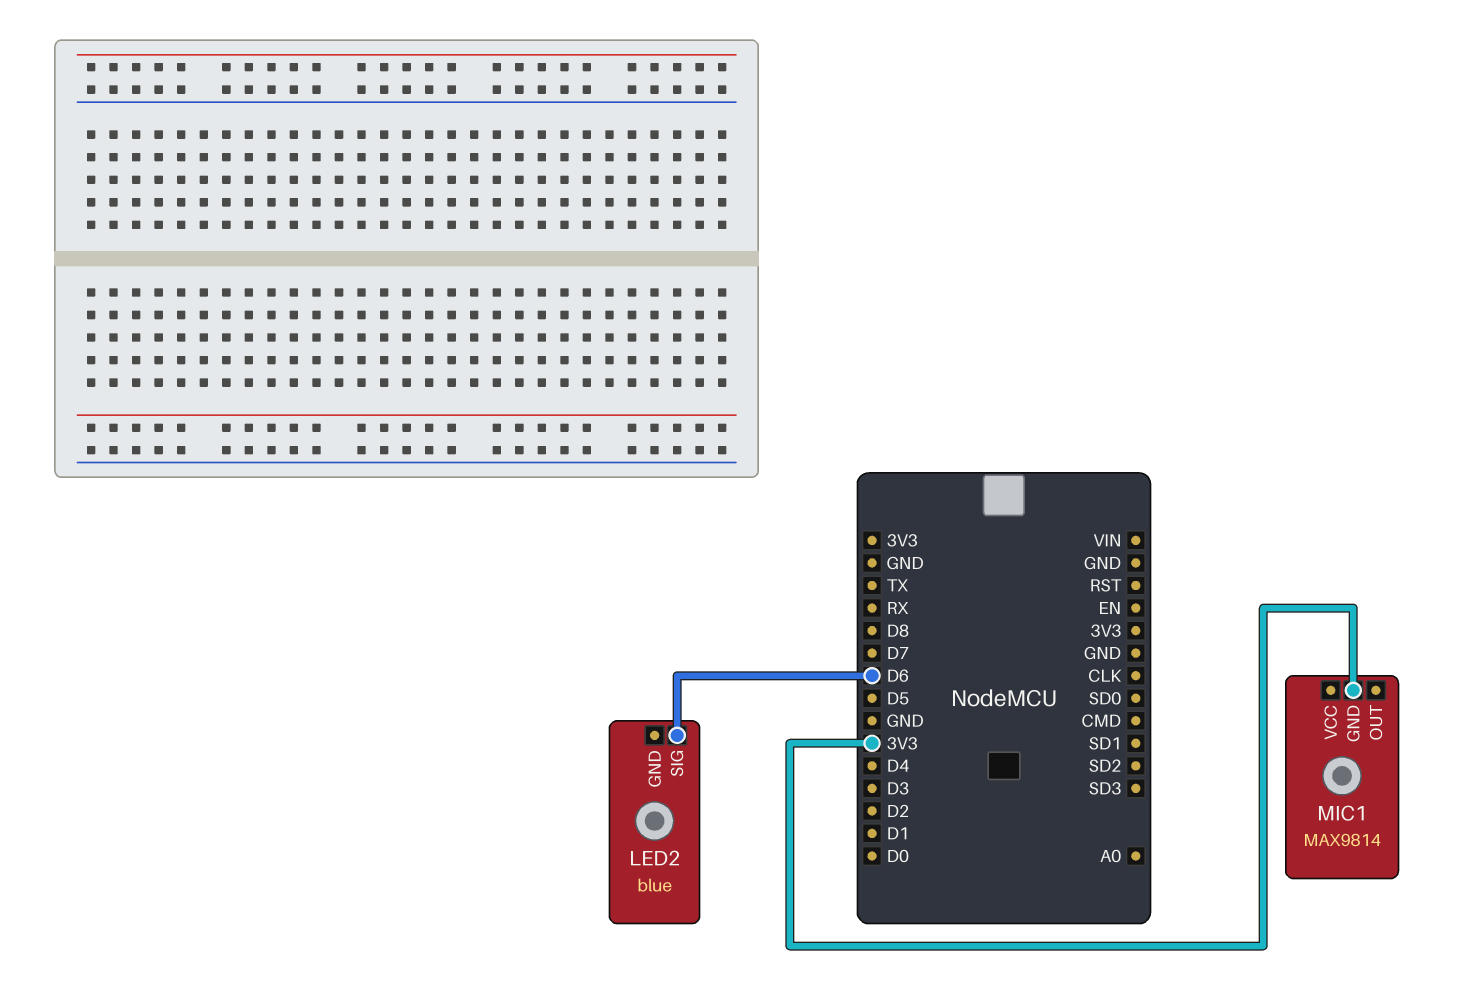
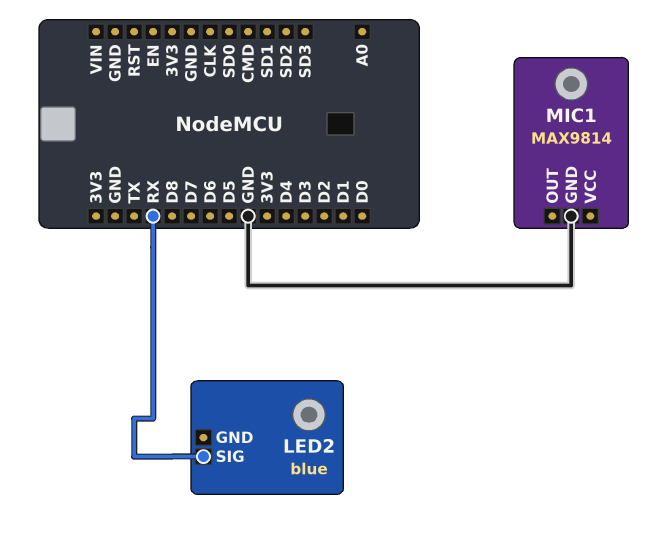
LED2 pin SIG: D6 -> RX
MIC1 pin GND: 3V3 -> GND

